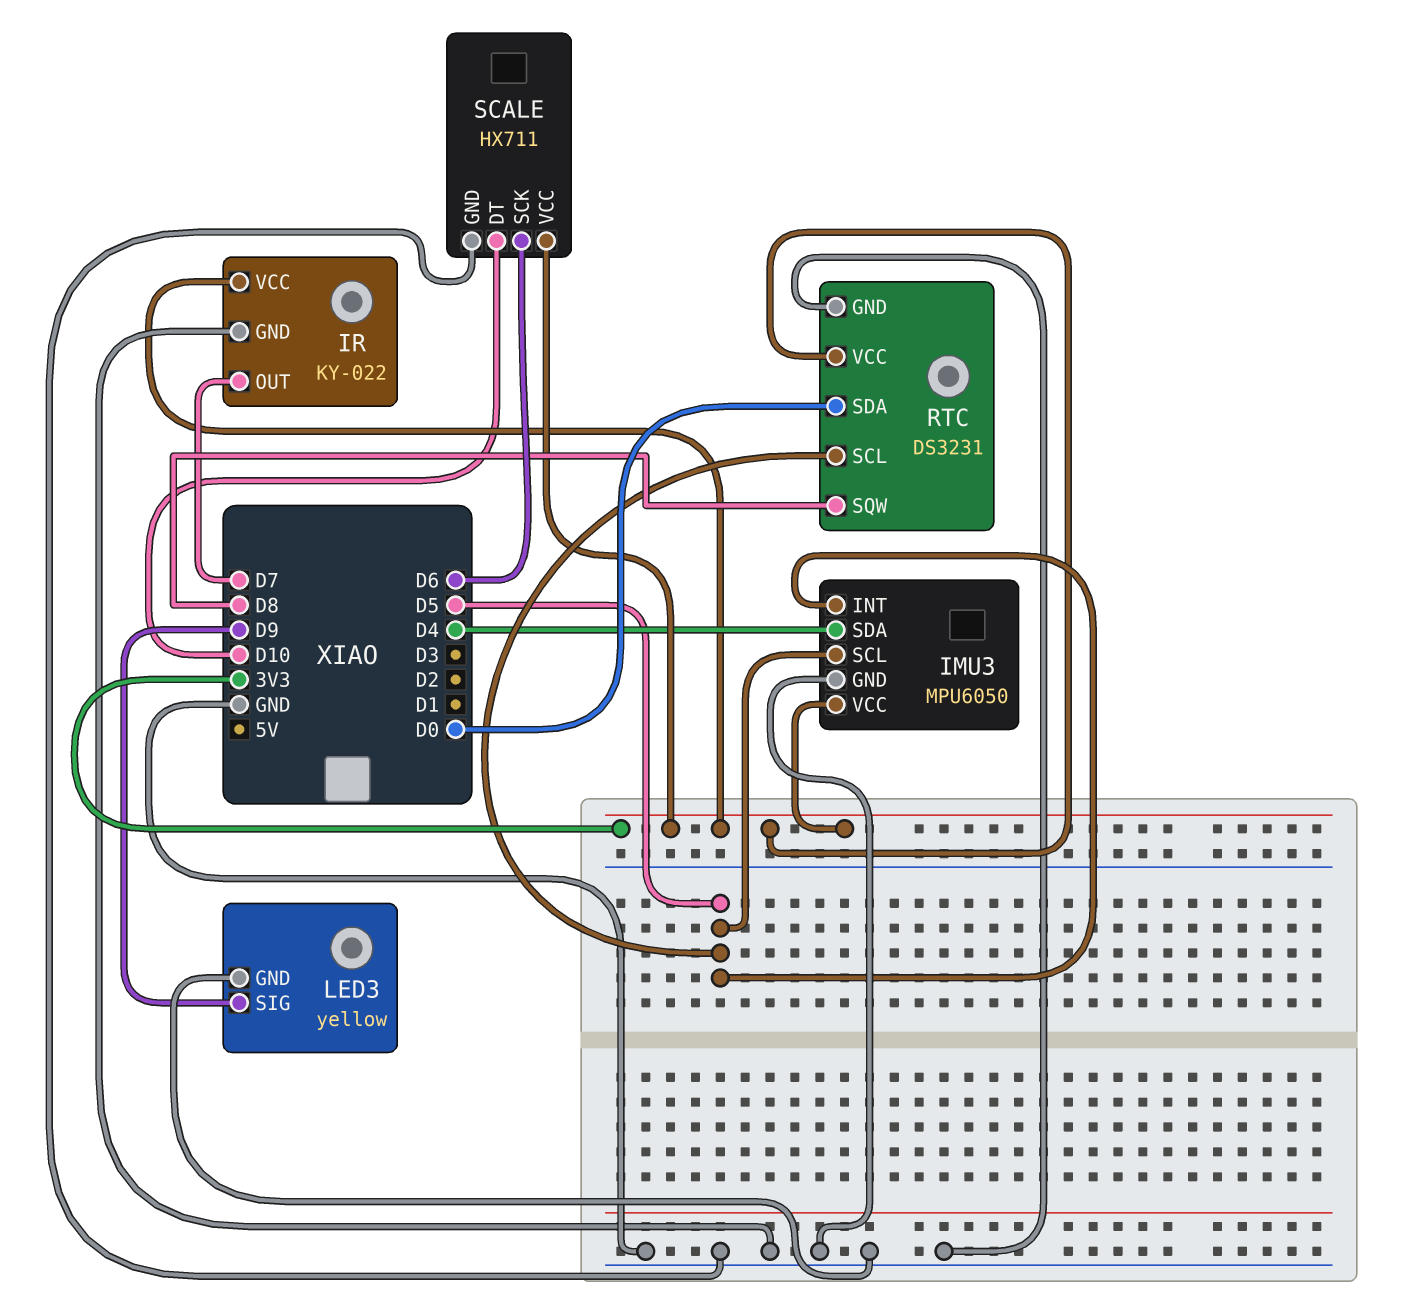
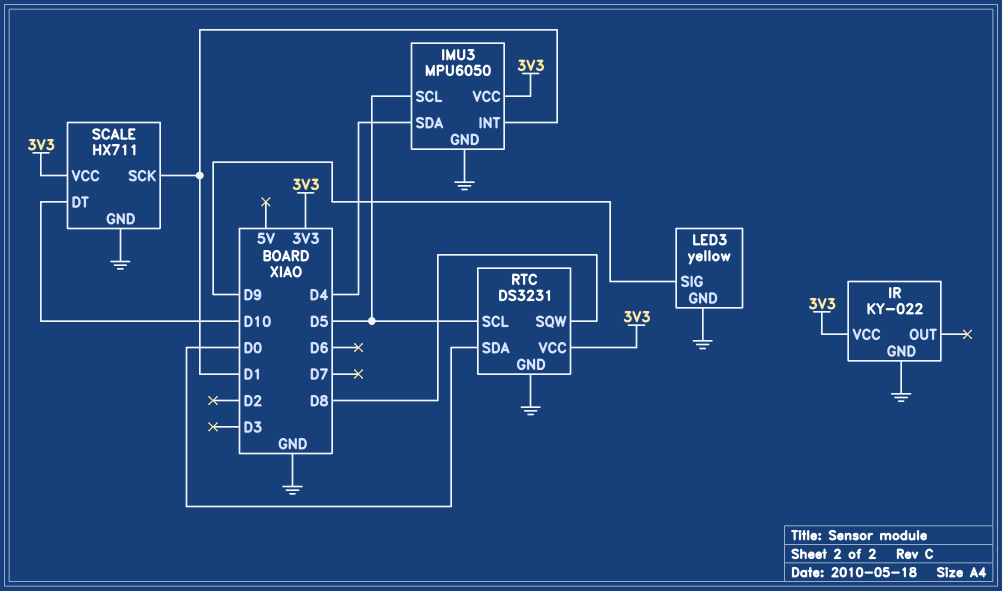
IMU3 pin INT: D5 -> D1
IR pin OUT: D7 -> none
SCALE pin SCK: D6 -> D1

